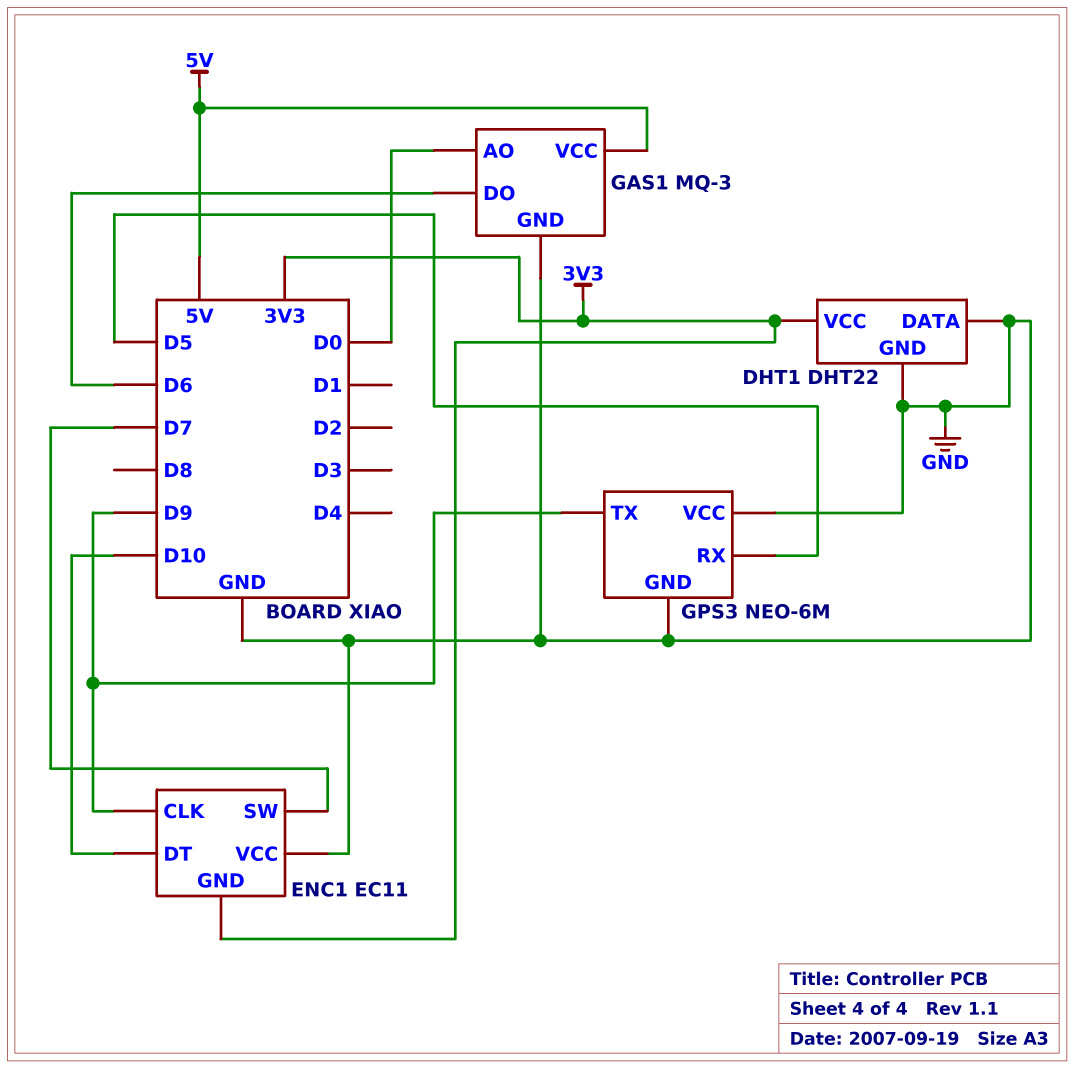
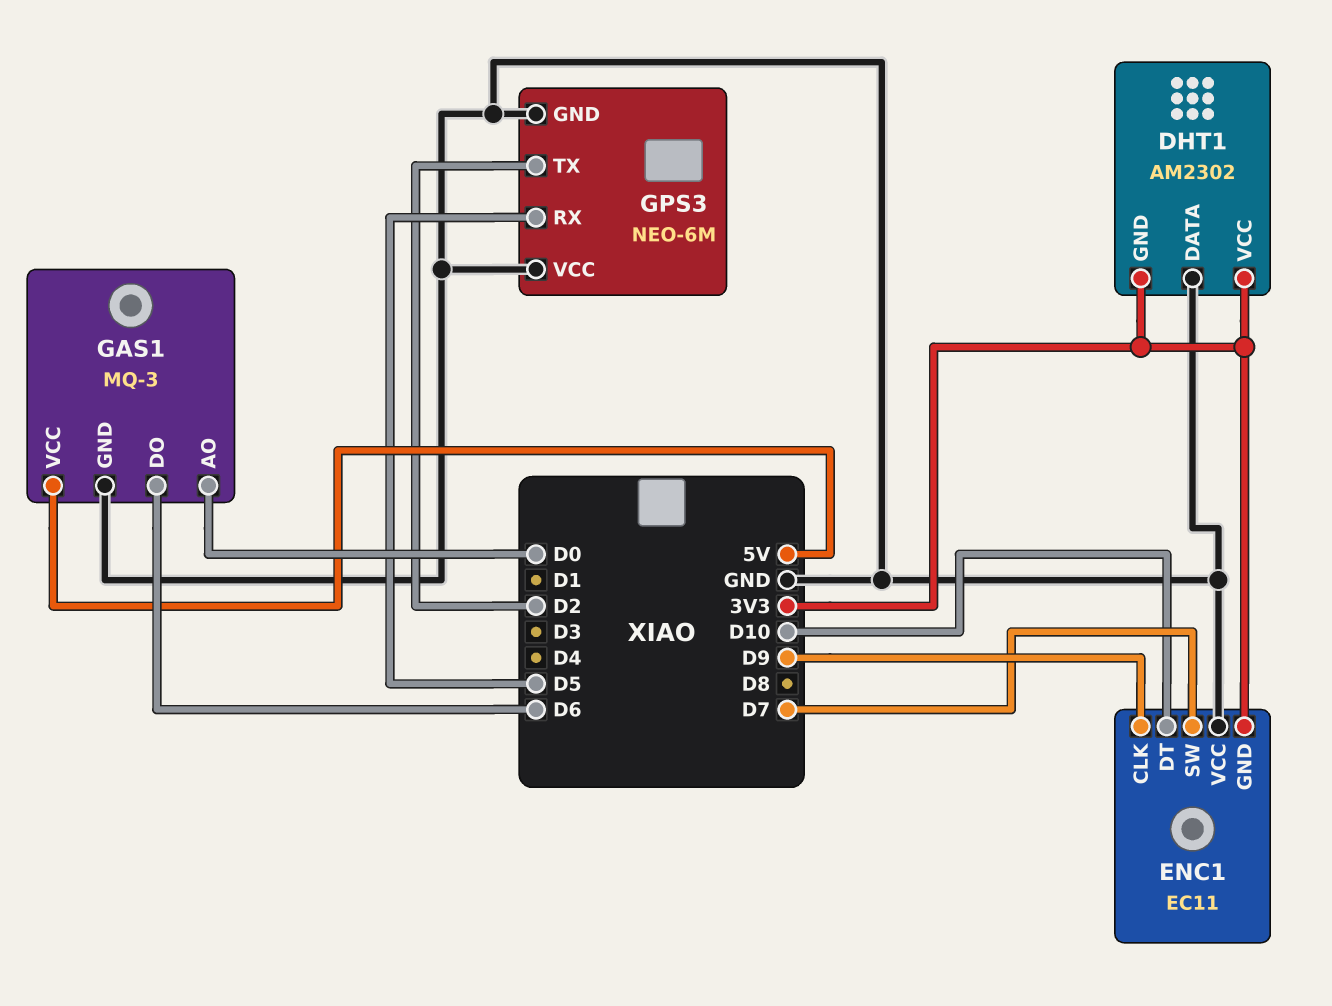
DHT1: DHT22 -> AM2302
DHT1 pin GND: GND -> 3V3
GPS3 pin TX: D9 -> D2

